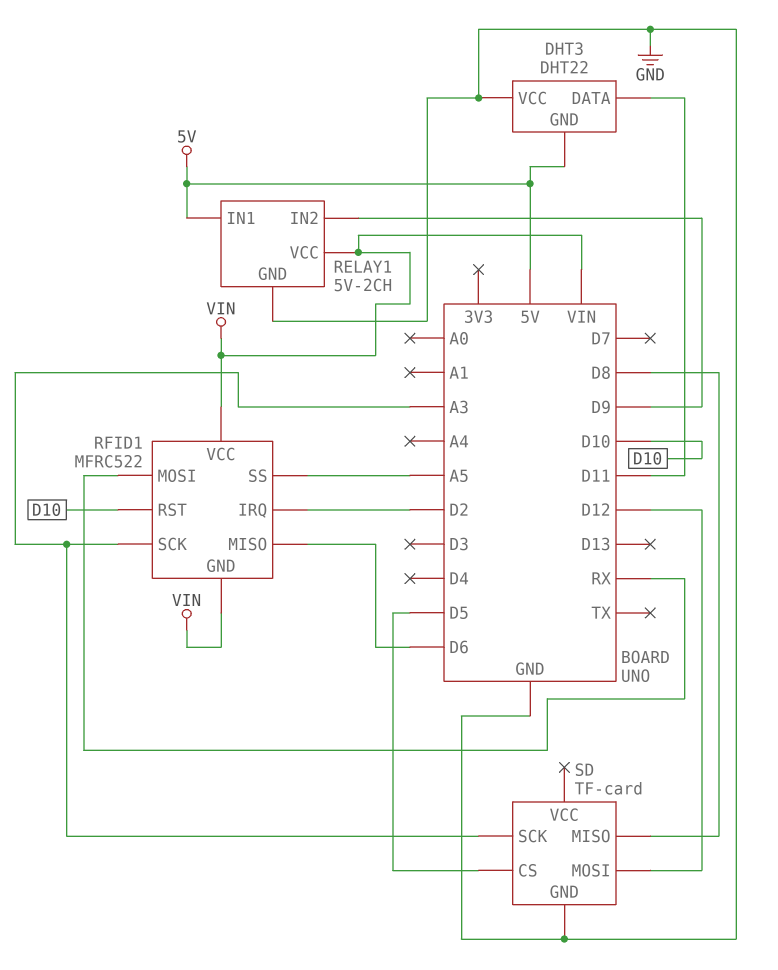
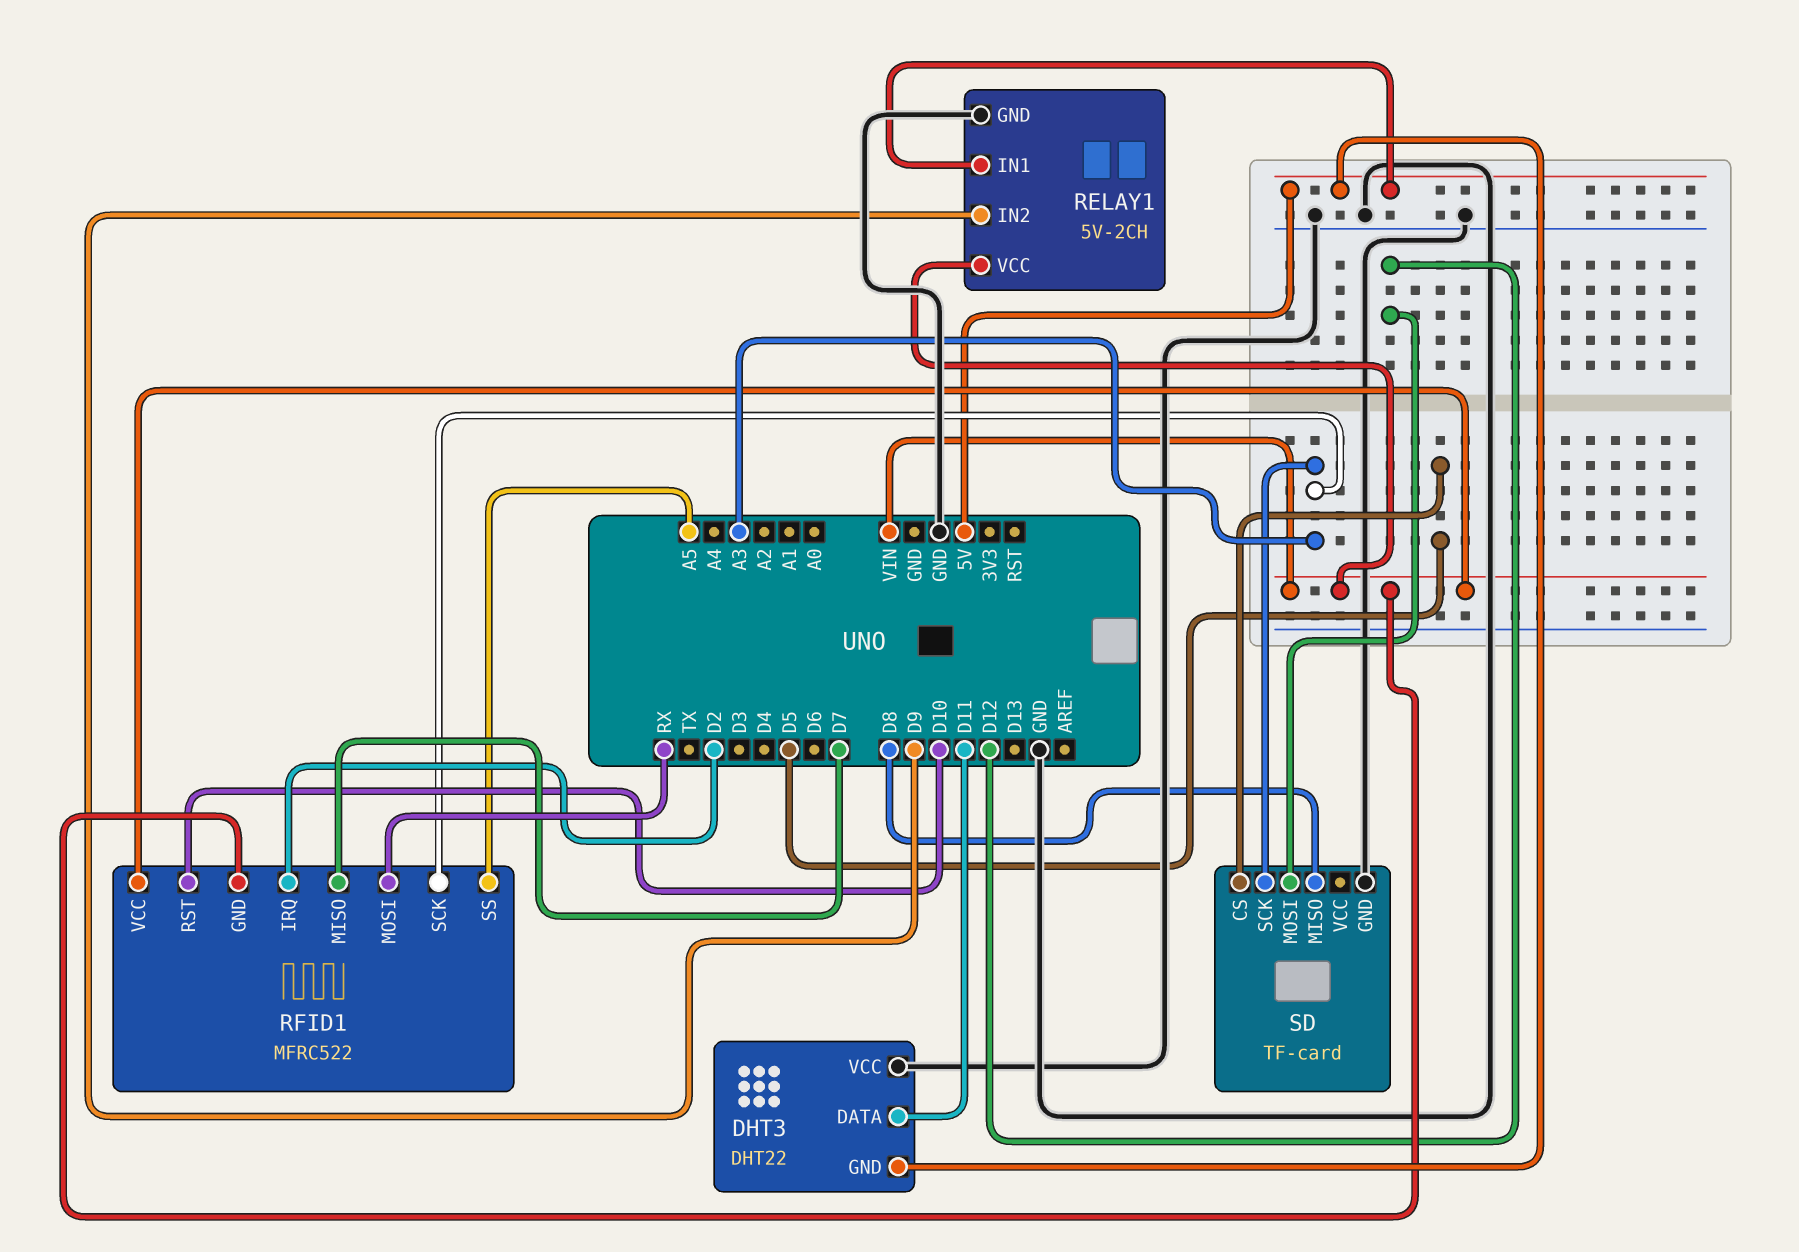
RFID1 pin MISO: D6 -> D7

